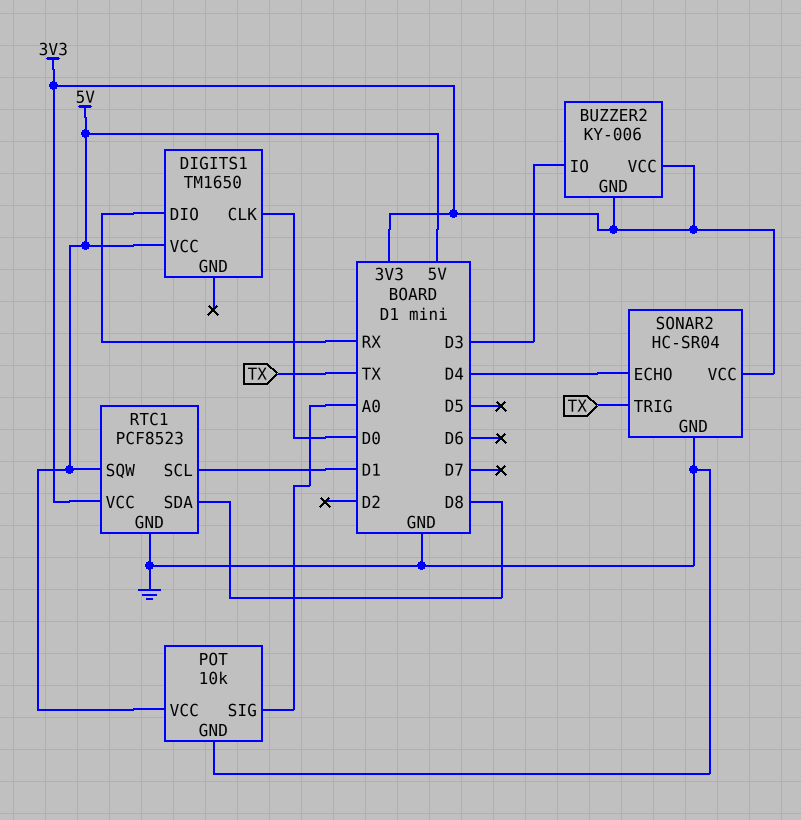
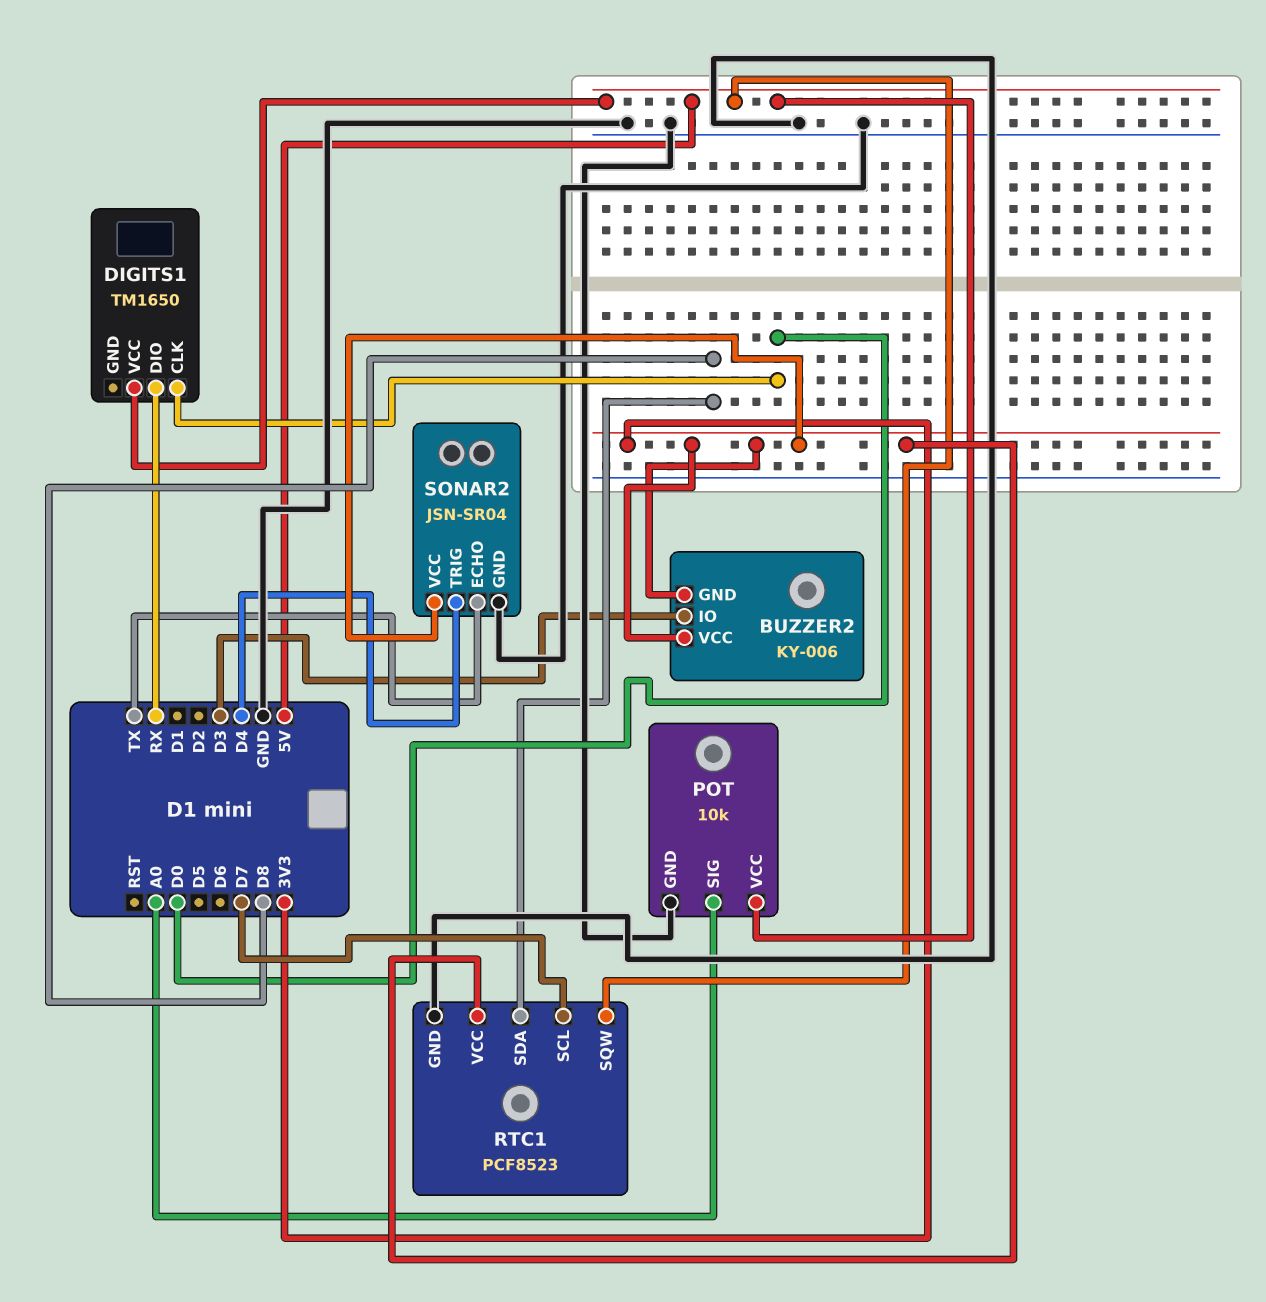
RTC1 pin SCL: D1 -> D7
SONAR2: HC-SR04 -> JSN-SR04
SONAR2 pin ECHO: D4 -> TX
SONAR2 pin TRIG: TX -> D4

